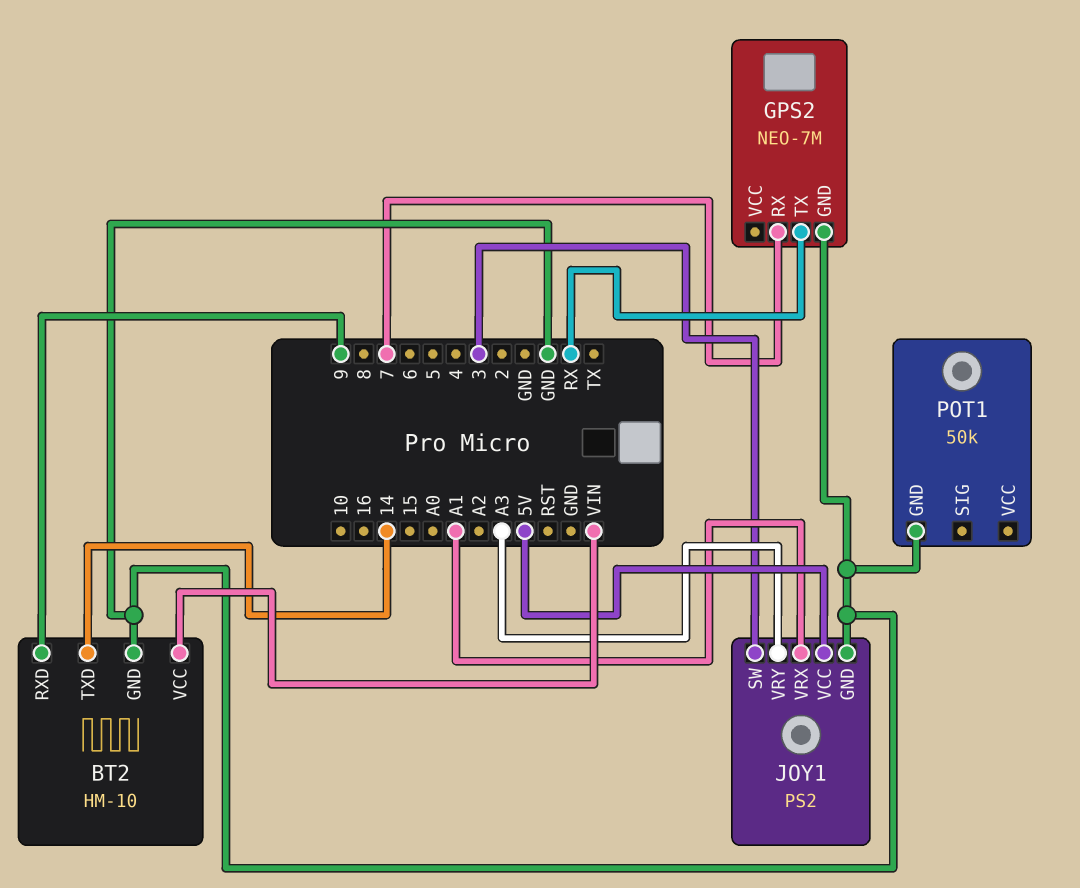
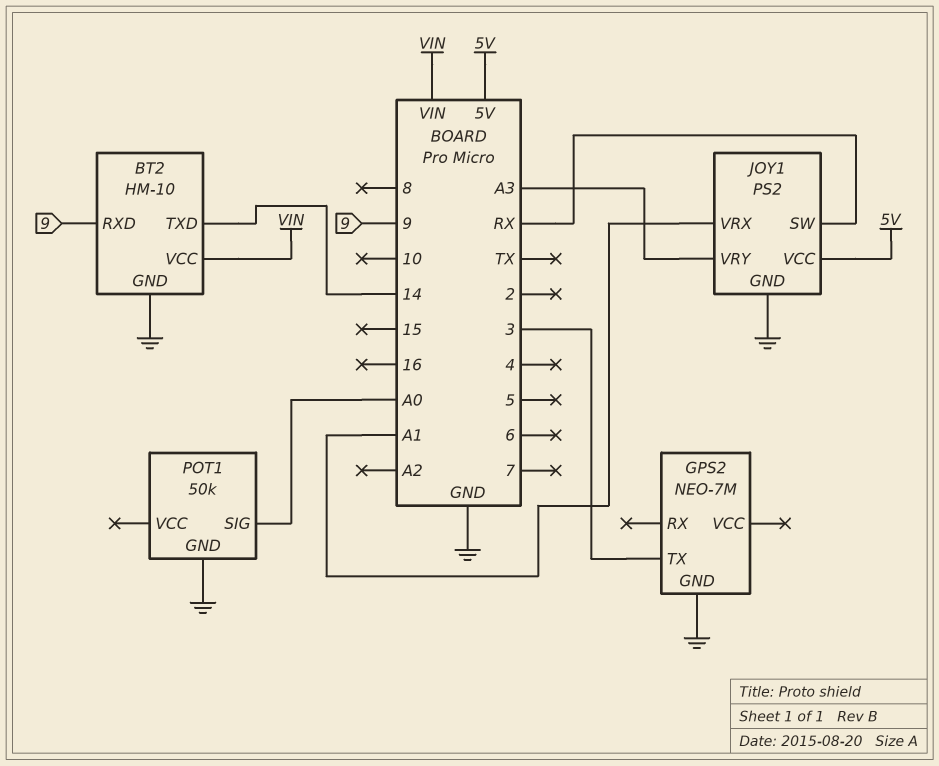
GPS2 pin RX: 7 -> none
GPS2 pin TX: RX -> 3
JOY1 pin SW: 3 -> RX
POT1 pin SIG: none -> A0

